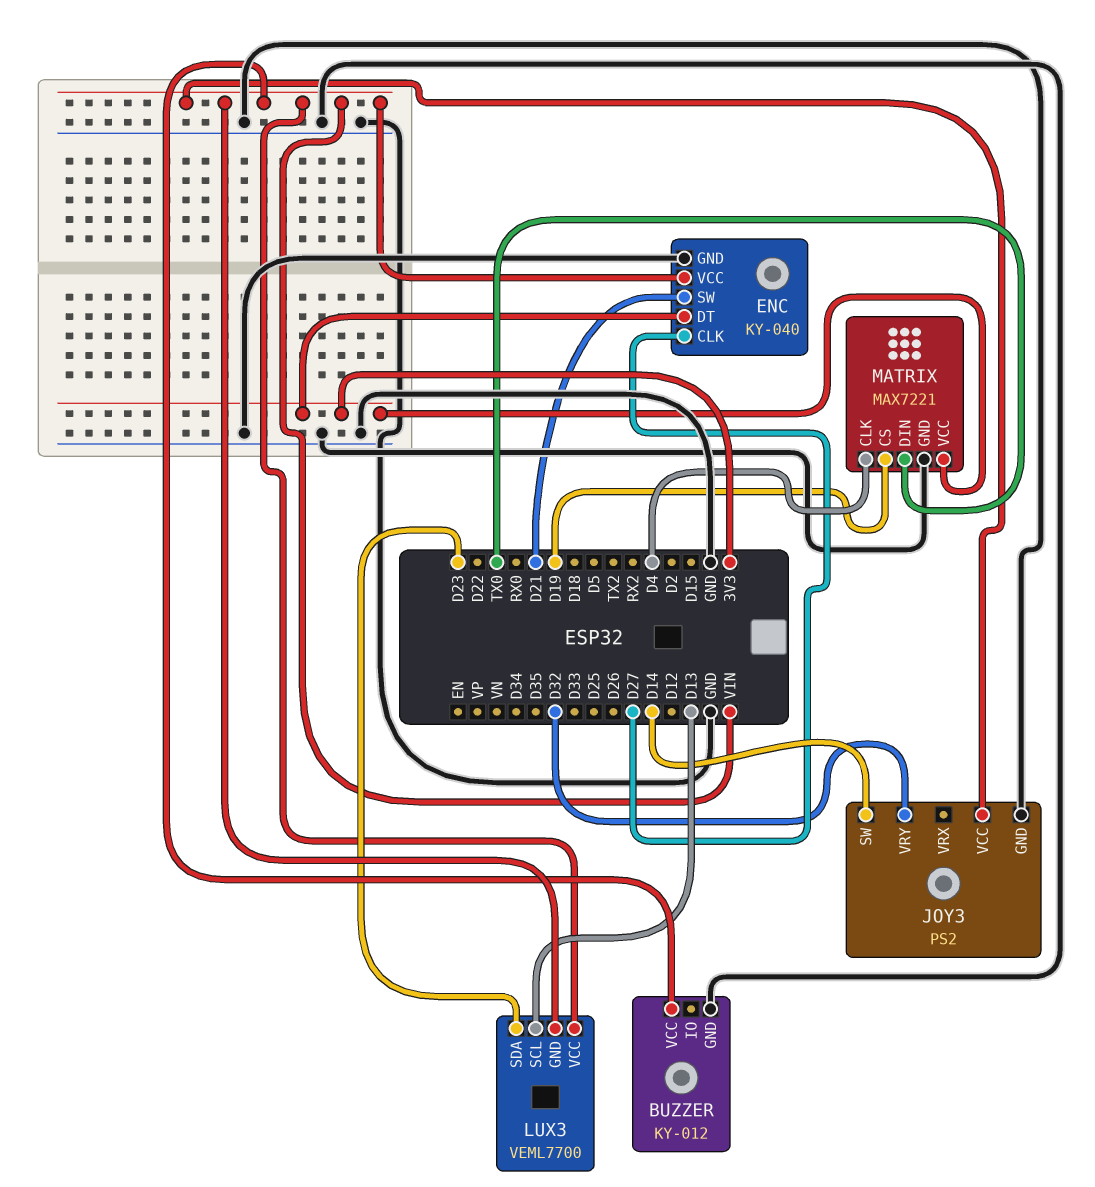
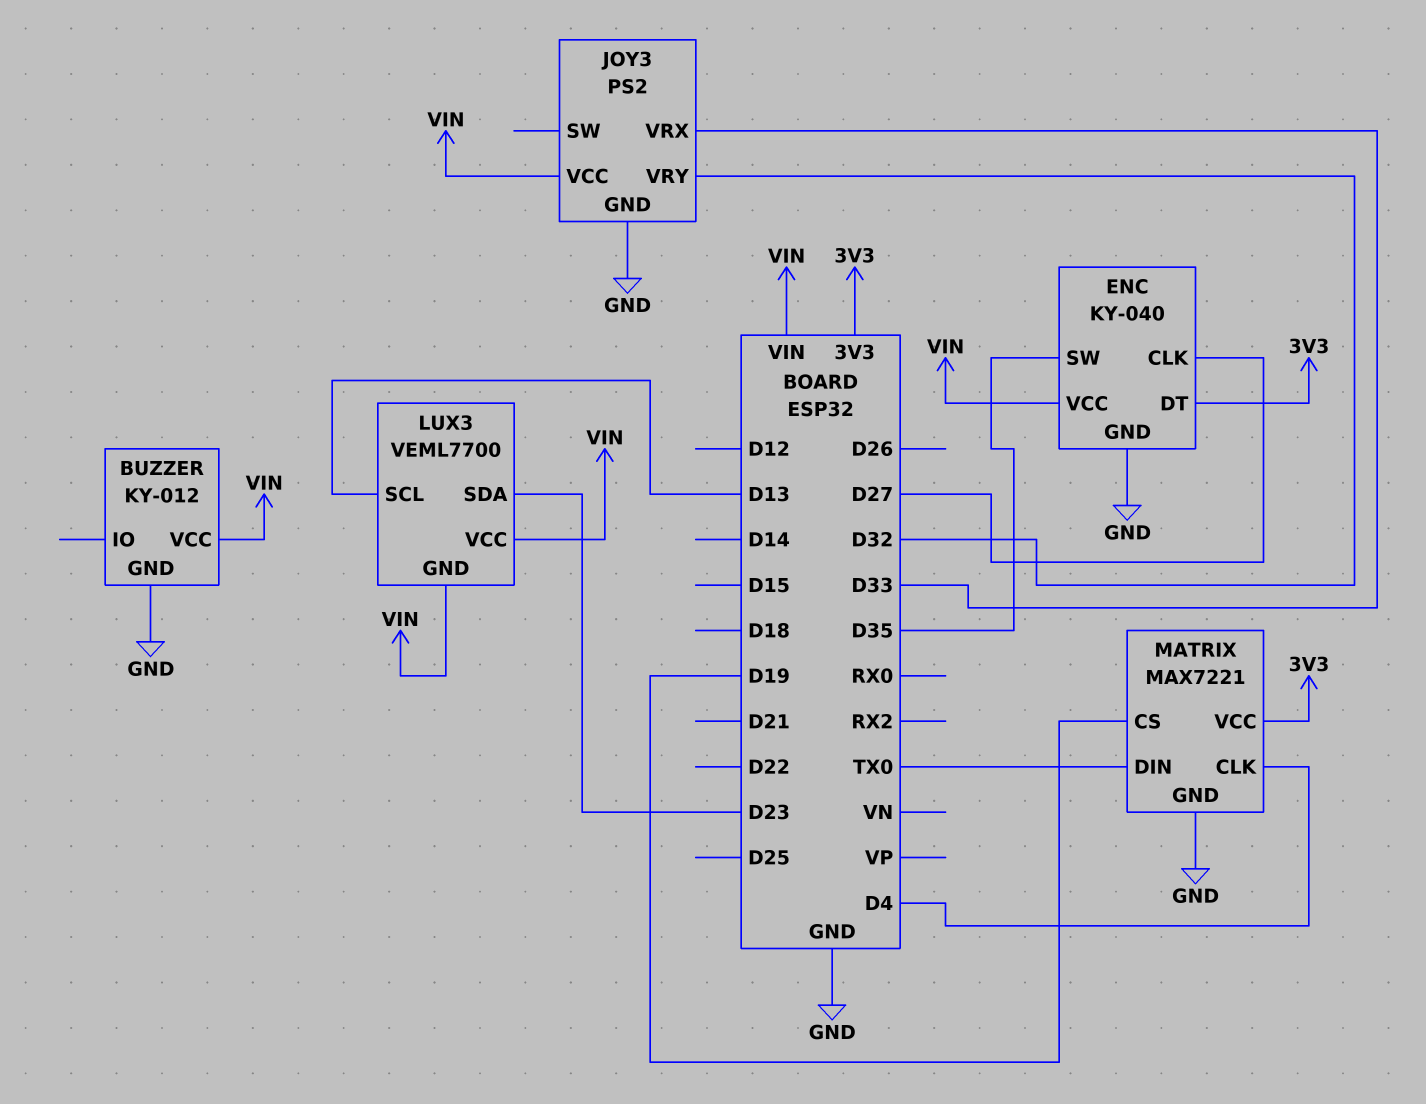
ENC pin SW: D21 -> D35
JOY3 pin SW: D14 -> none
JOY3 pin VRX: none -> D33

